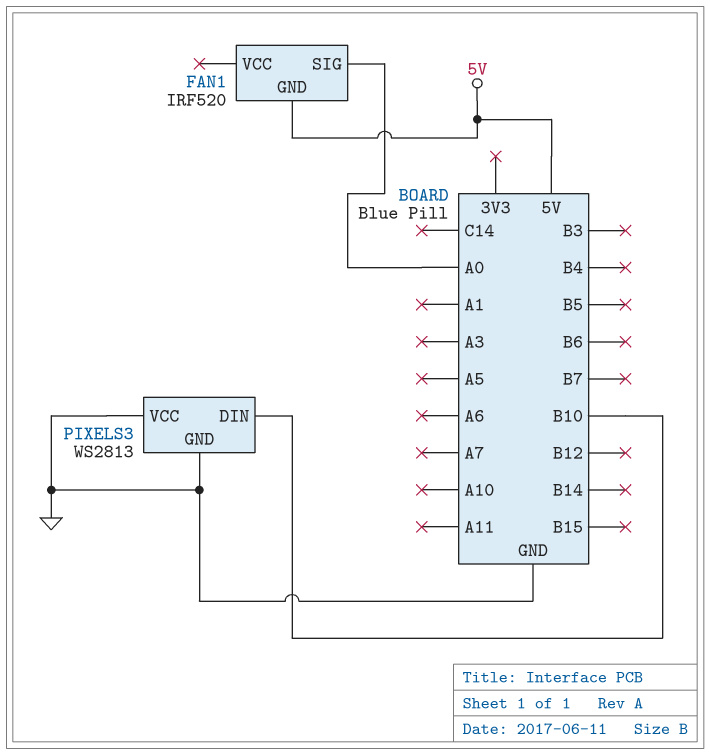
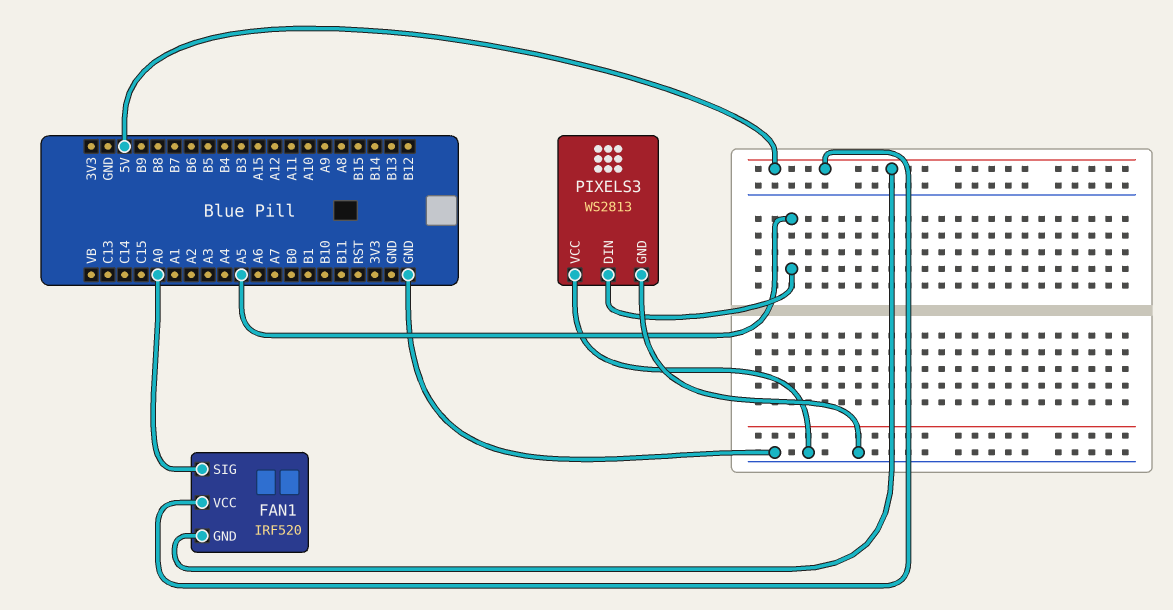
FAN1 pin VCC: none -> 5V
PIXELS3 pin DIN: B10 -> A5

